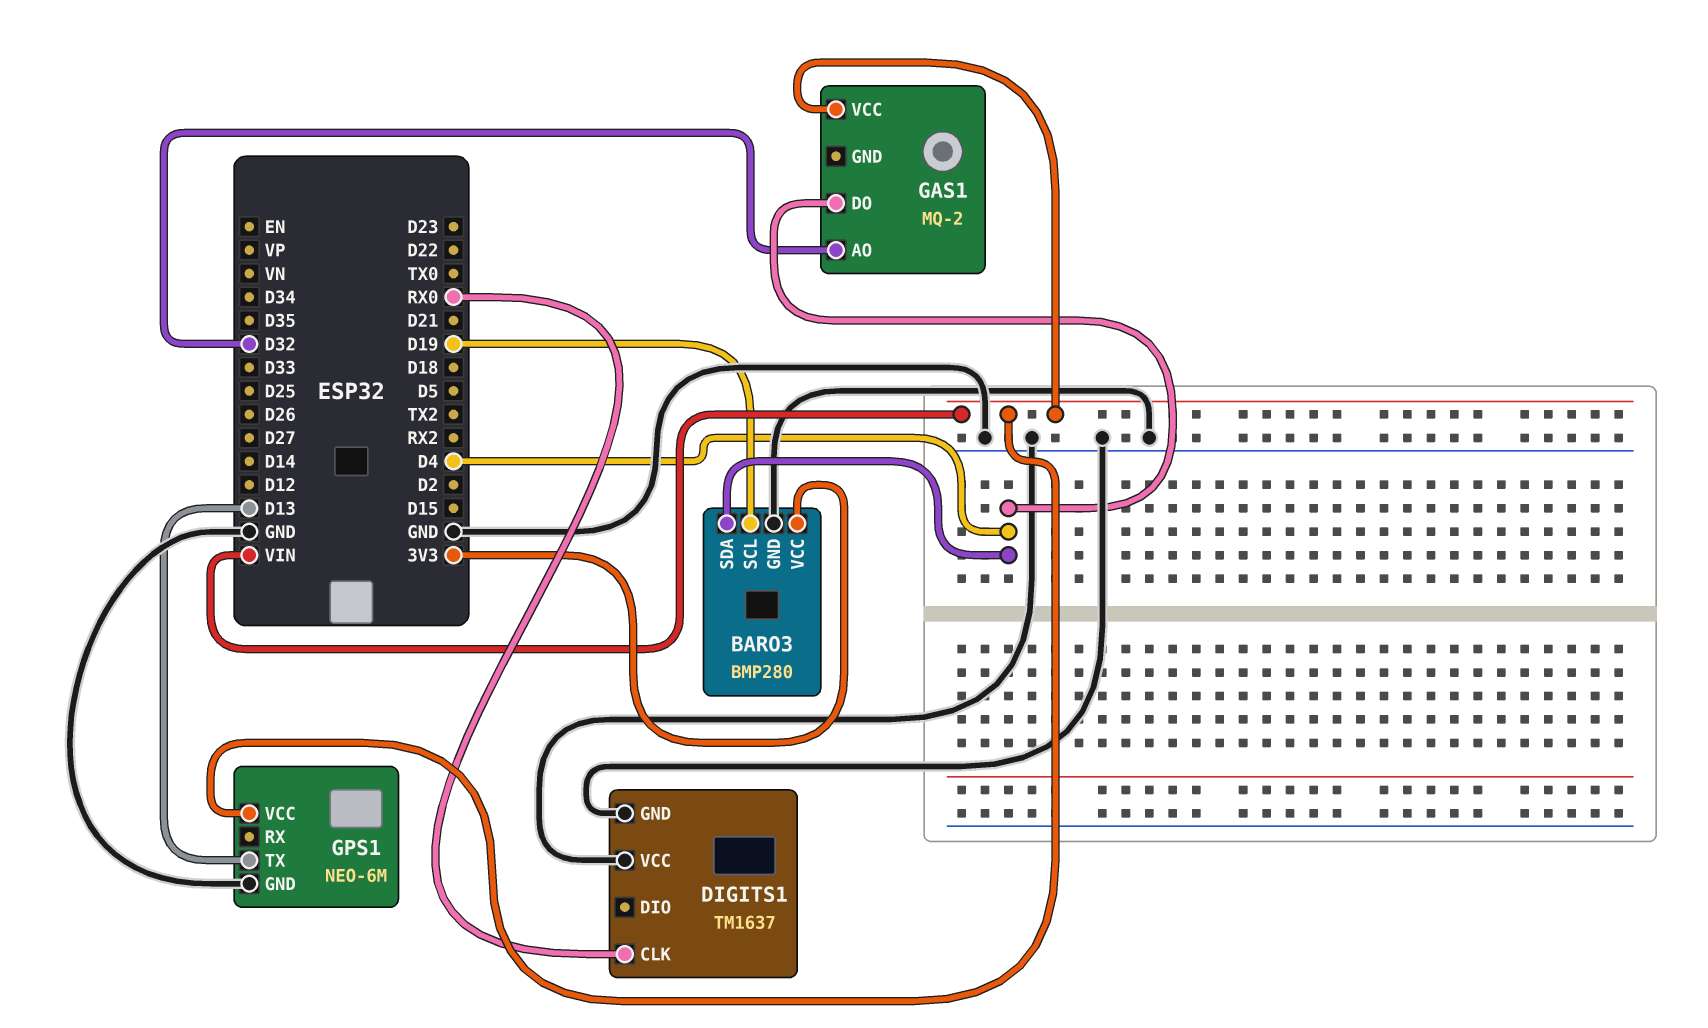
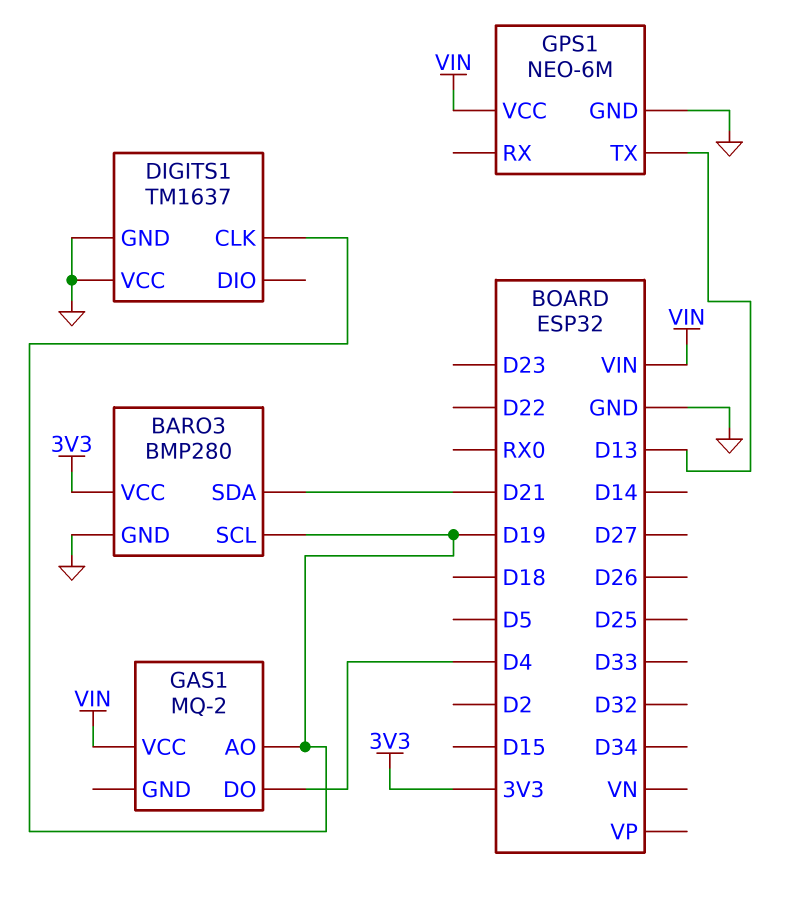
BARO3 pin SDA: D4 -> D21
DIGITS1 pin CLK: RX0 -> D19
GAS1 pin AO: D32 -> D19

